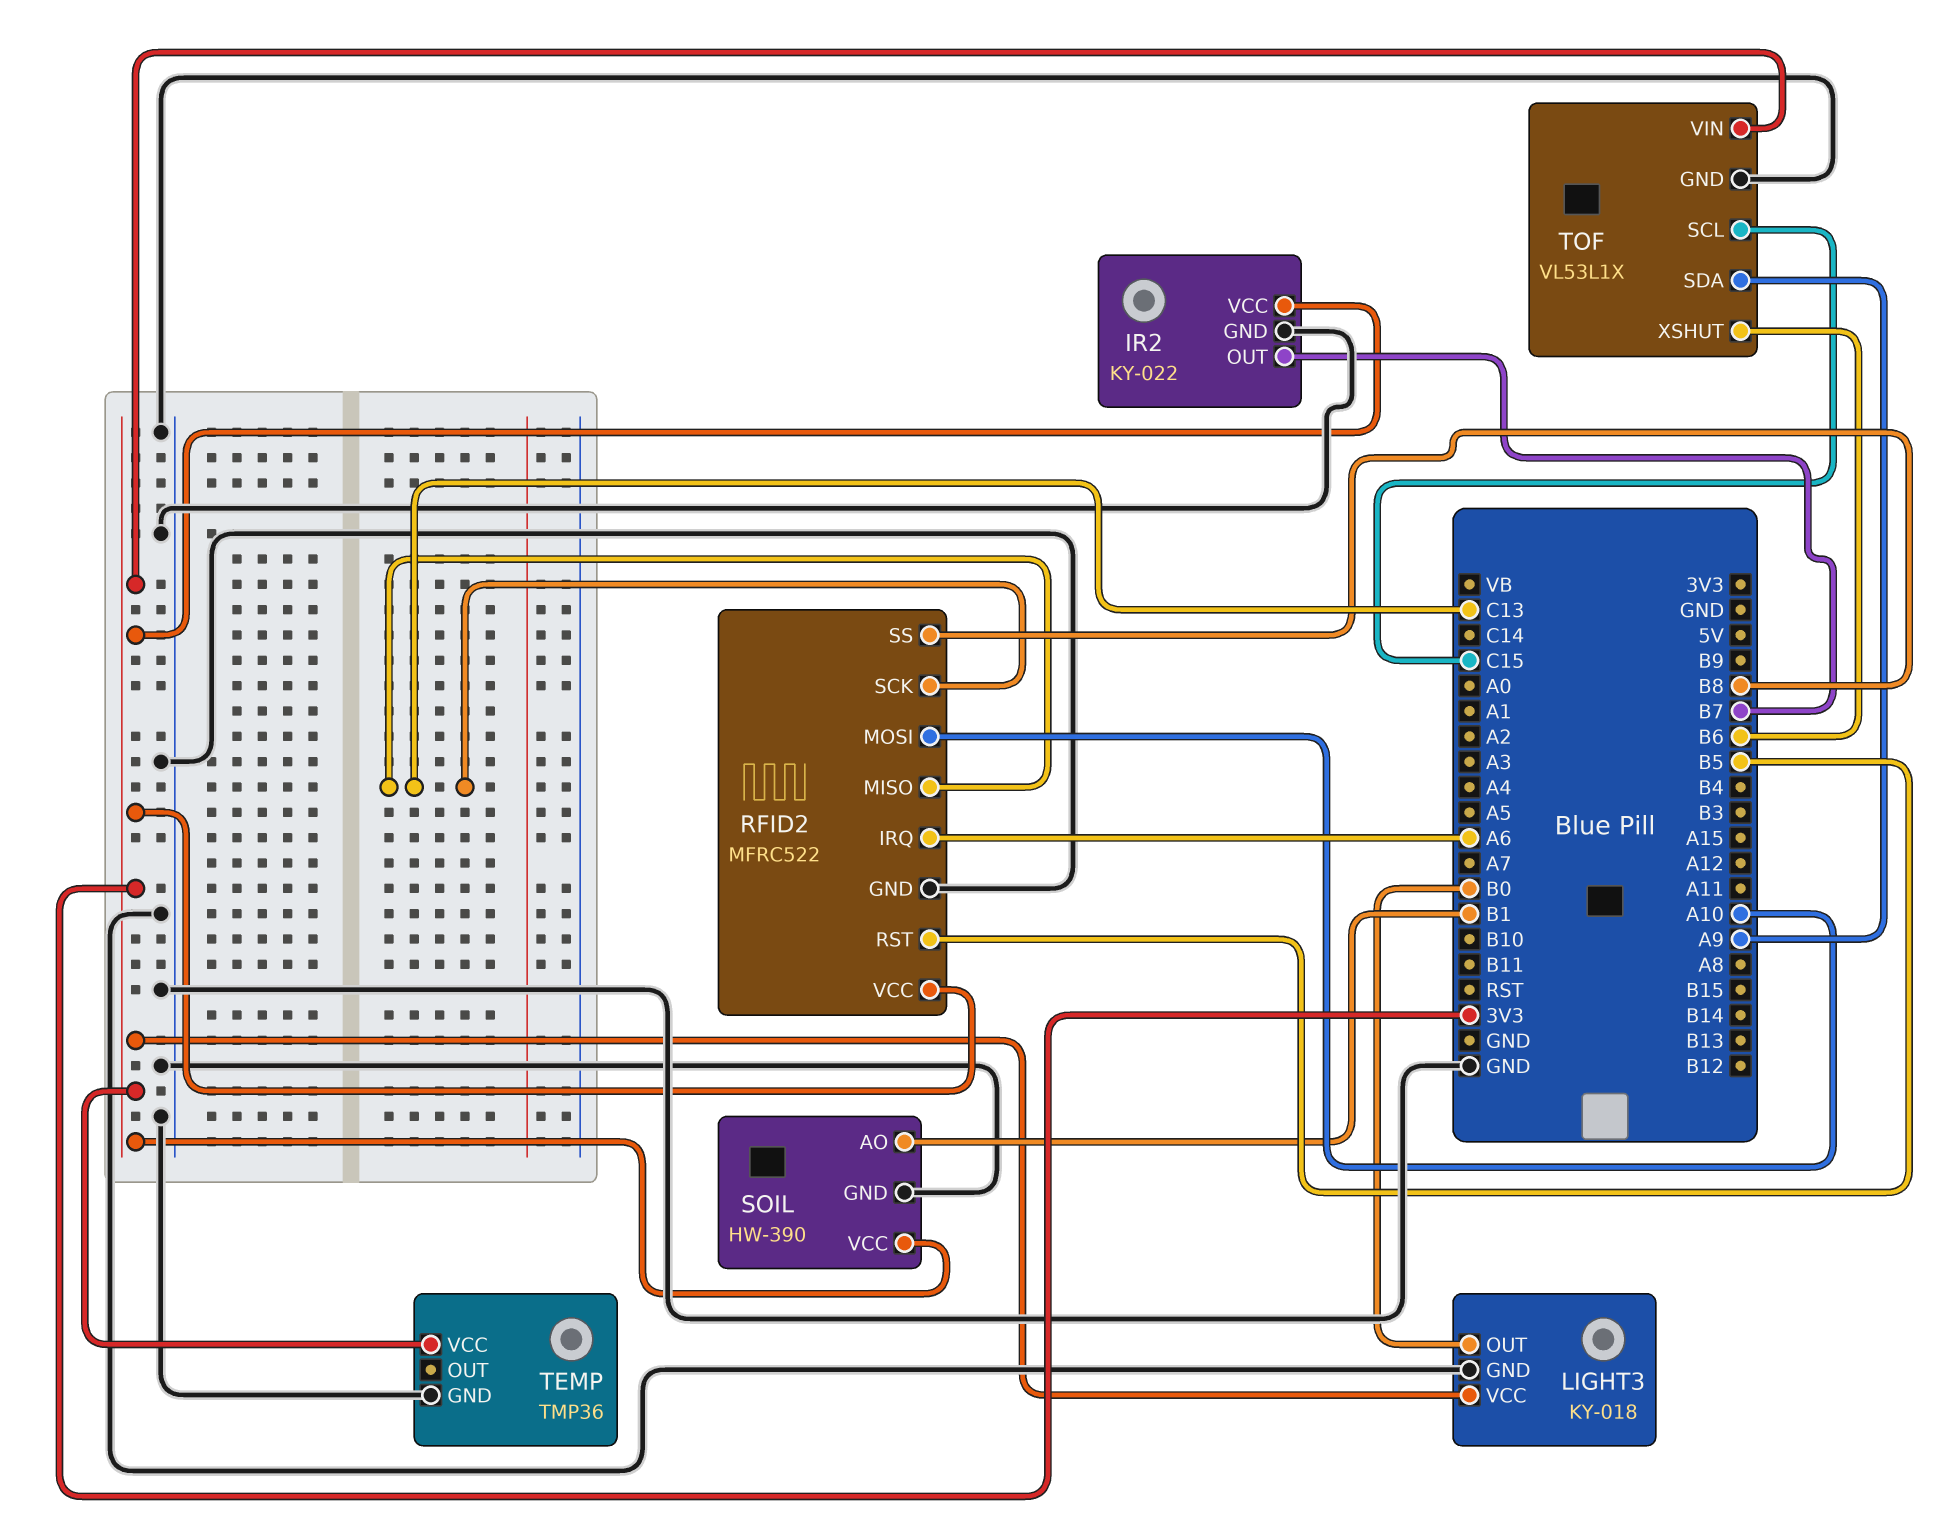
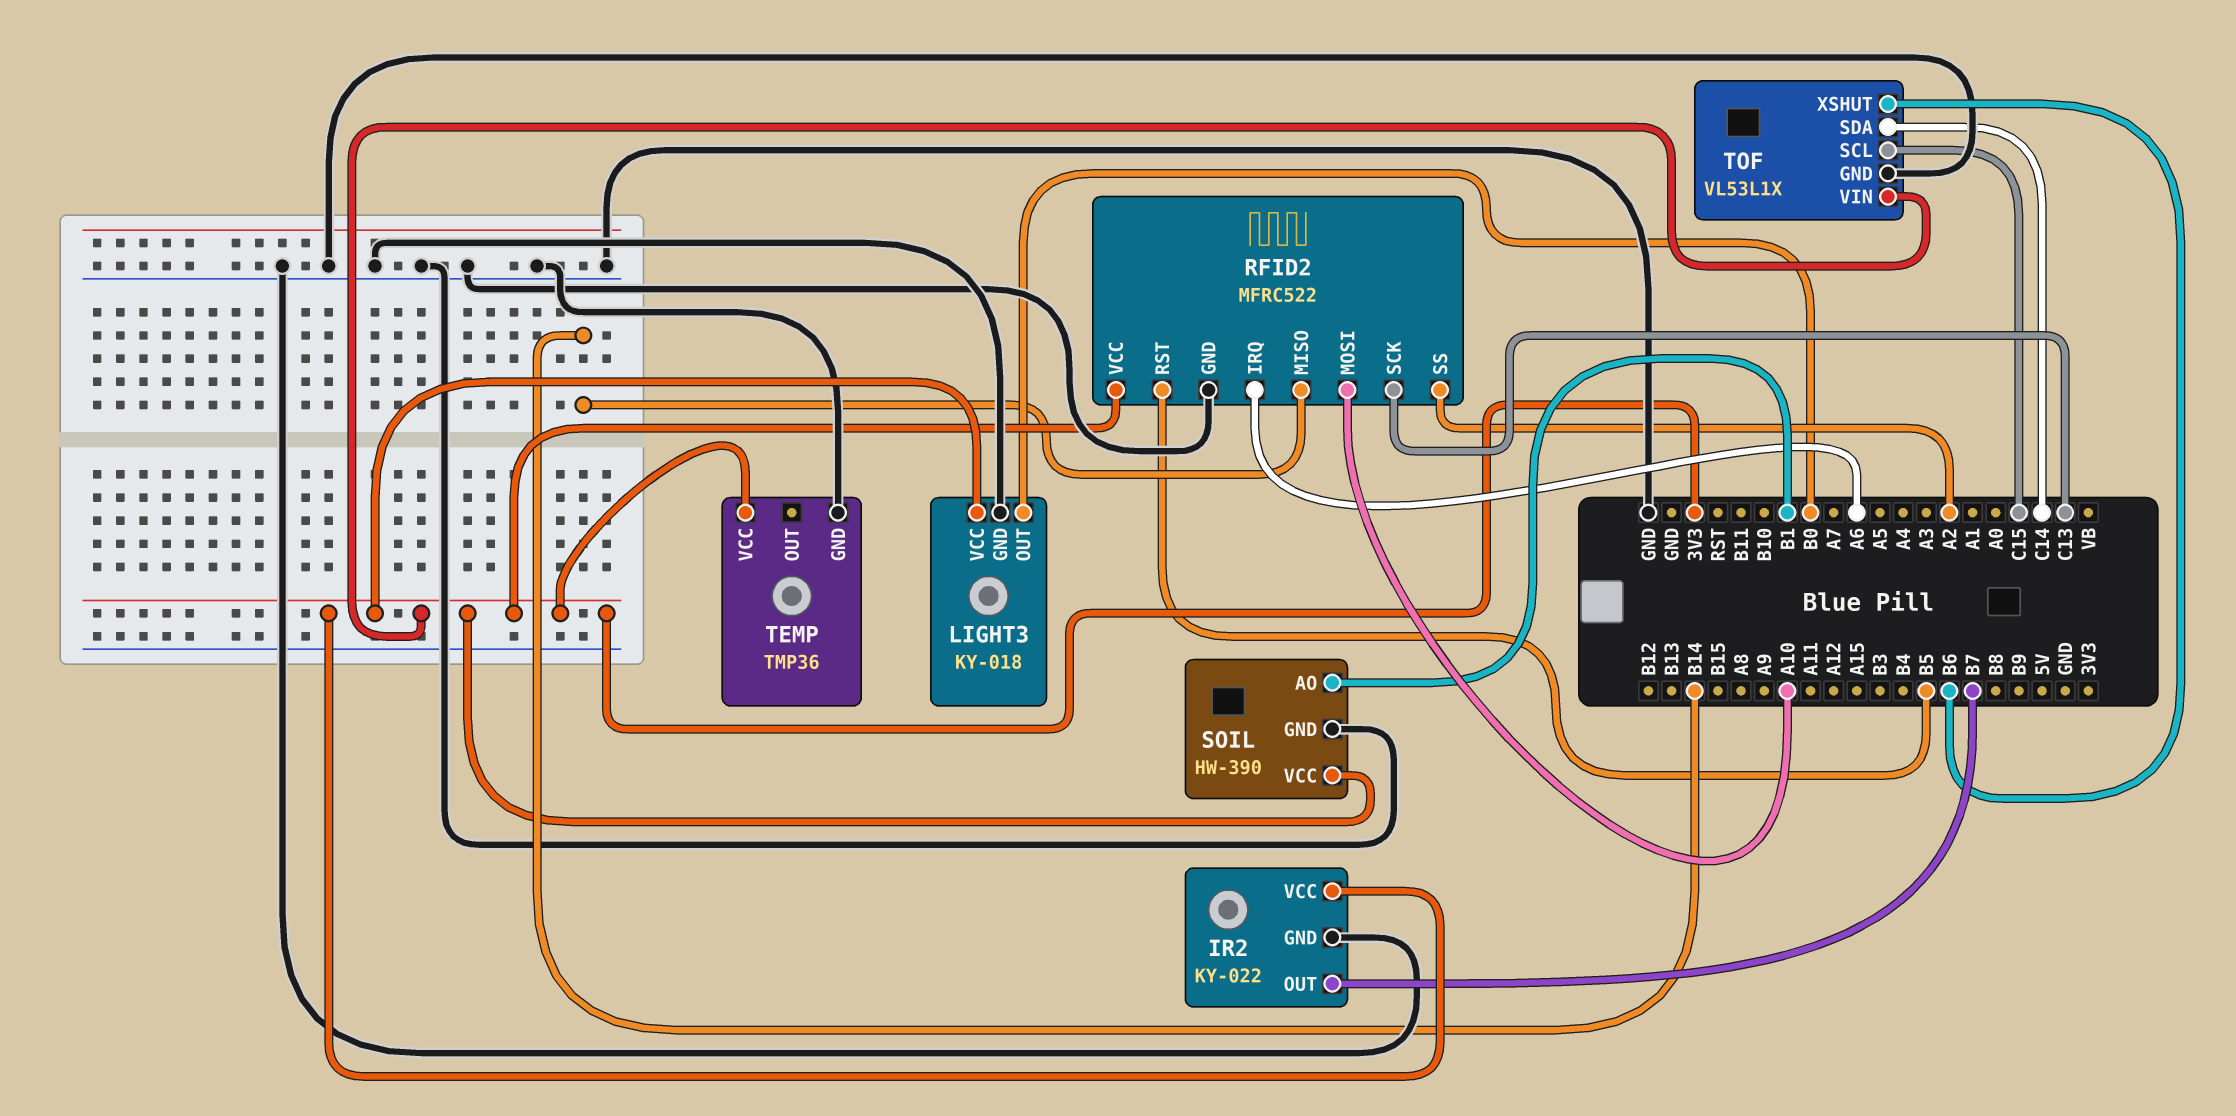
RFID2 pin MISO: C13 -> B14
RFID2 pin SS: B8 -> A2
TOF pin SDA: A9 -> C14

